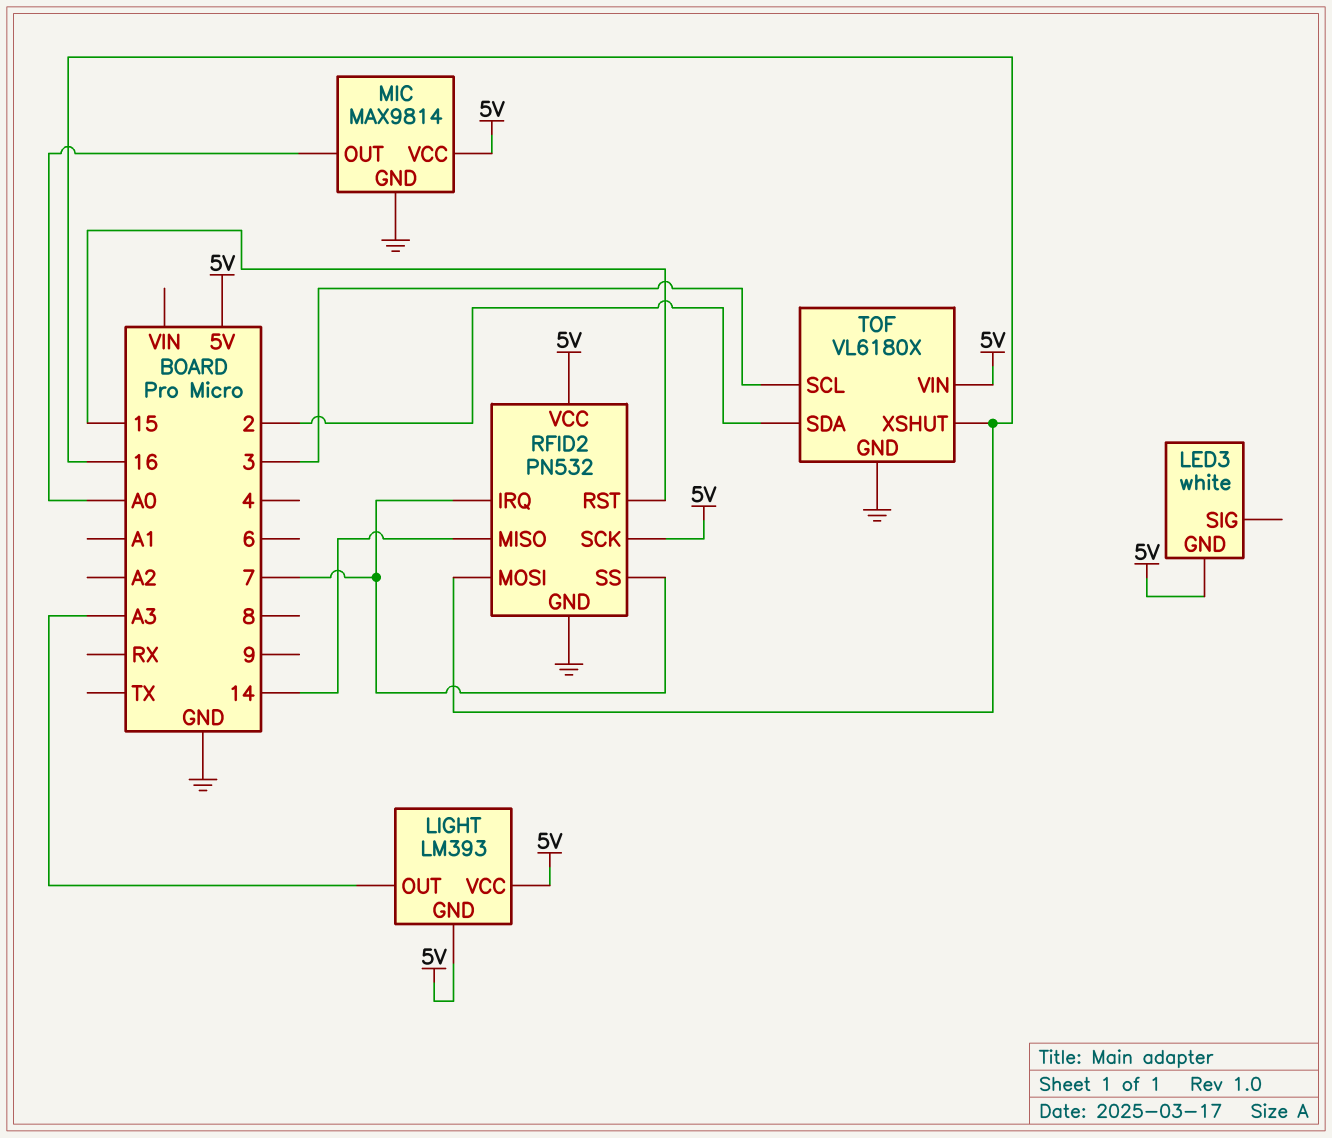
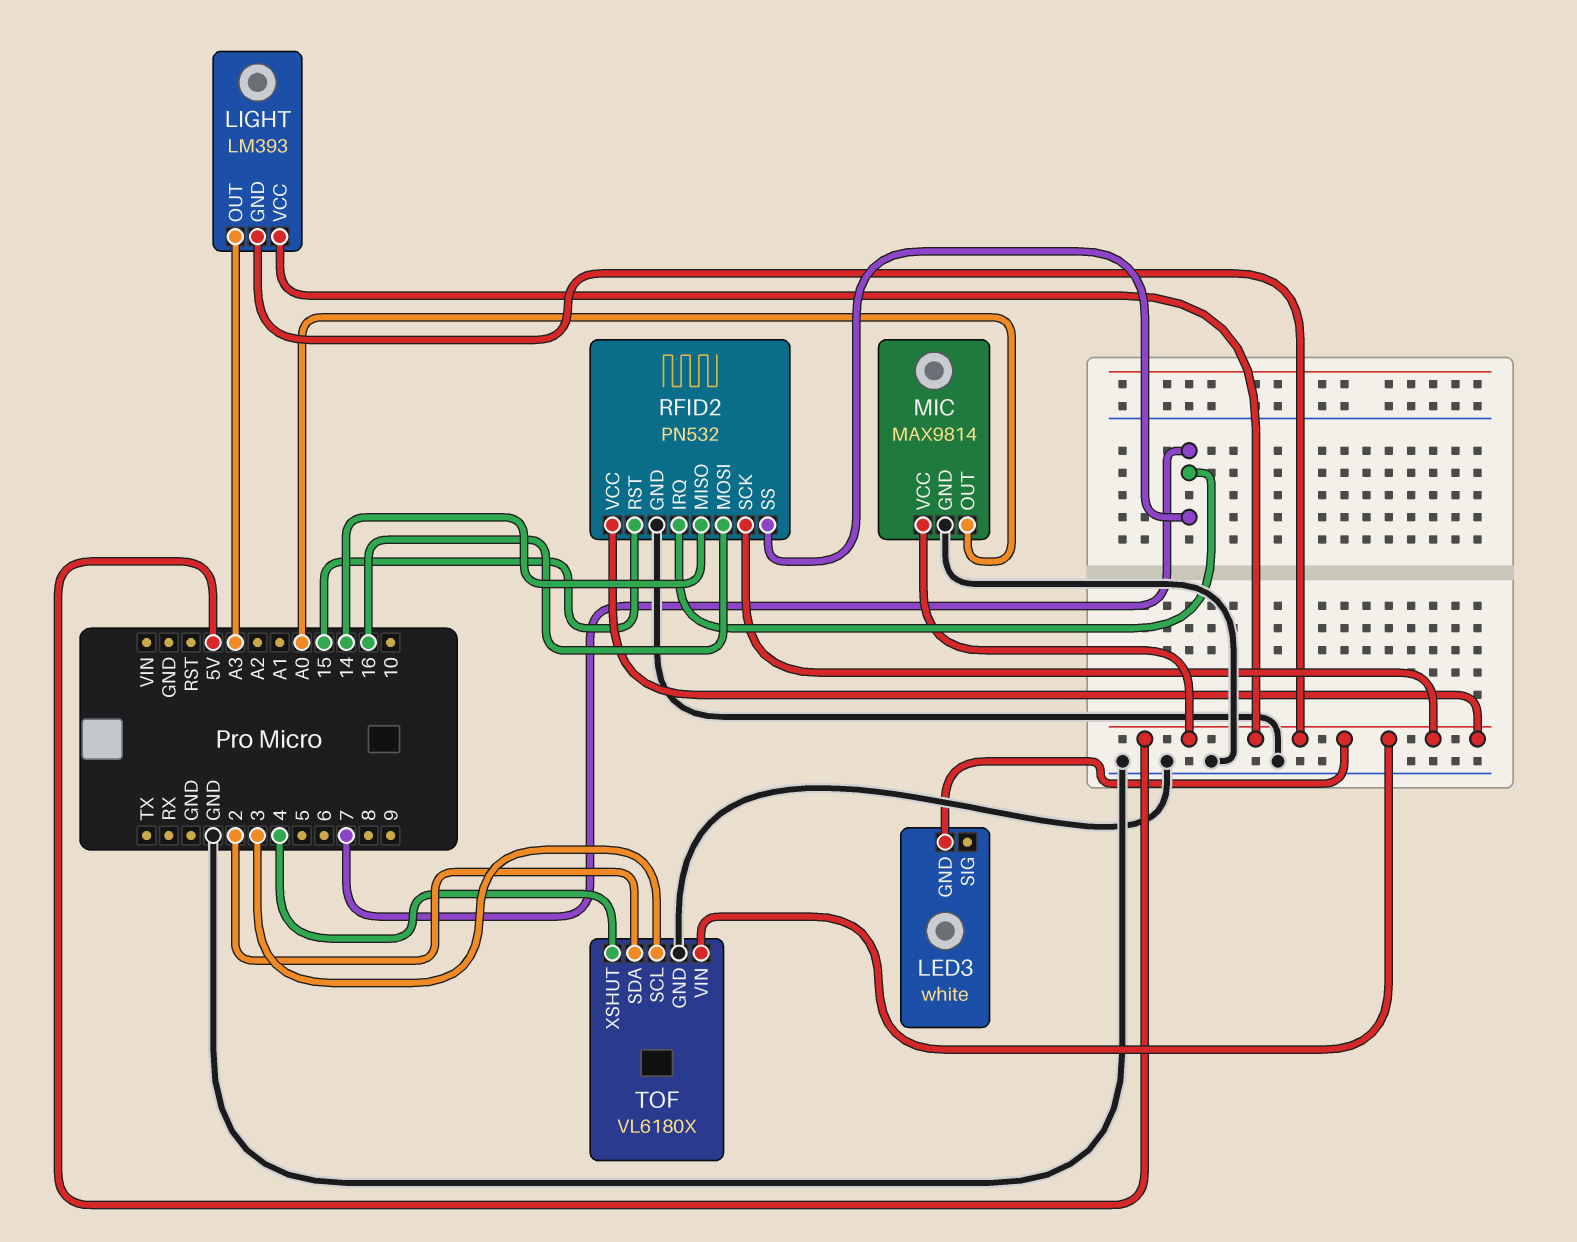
TOF pin XSHUT: 16 -> 4

